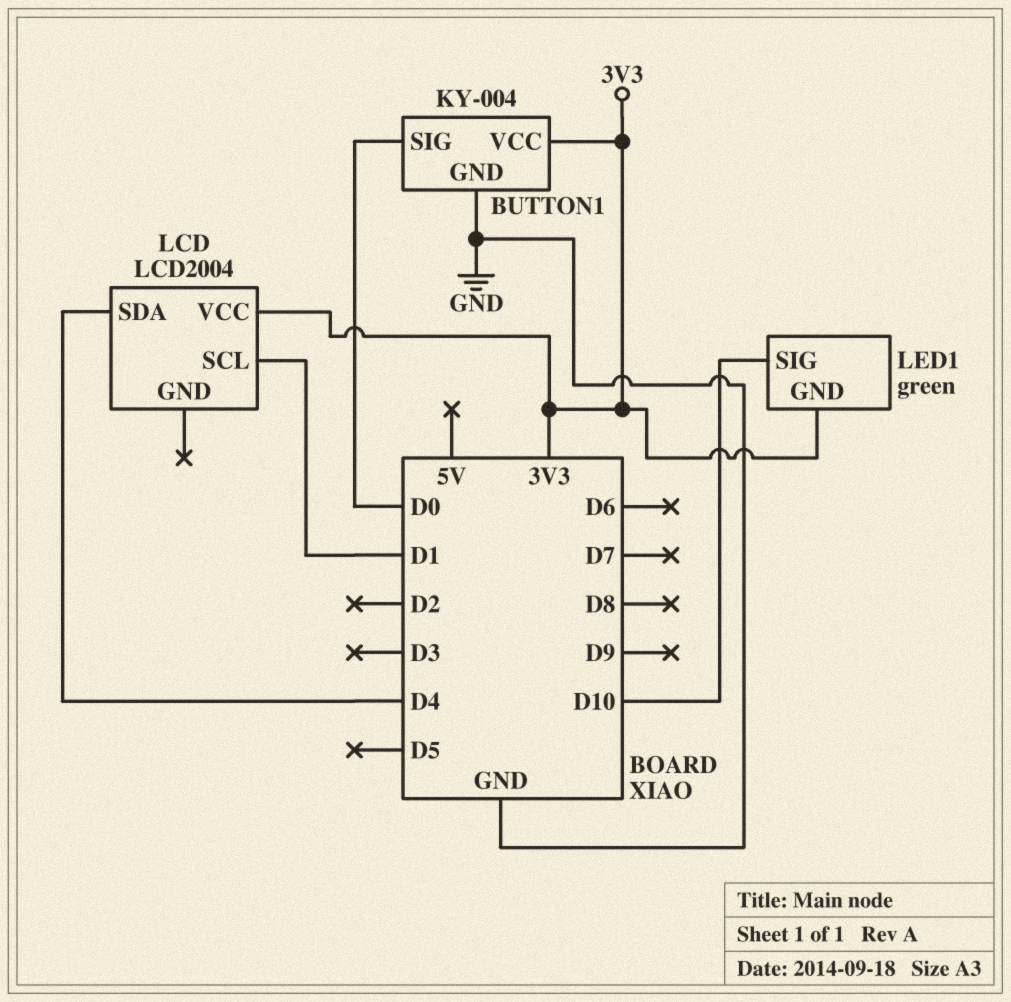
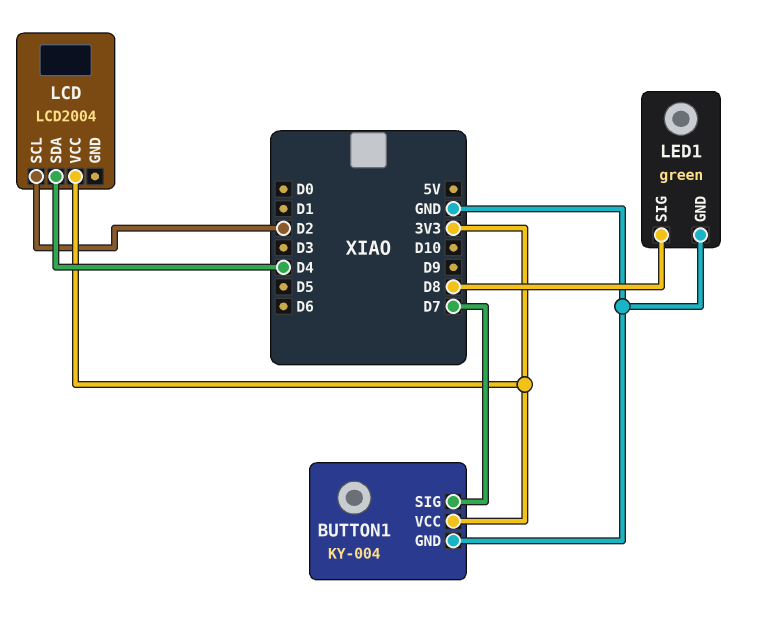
BUTTON1 pin SIG: D0 -> D7
LCD pin SCL: D1 -> D2
LED1 pin GND: 3V3 -> GND
LED1 pin SIG: D10 -> D8

